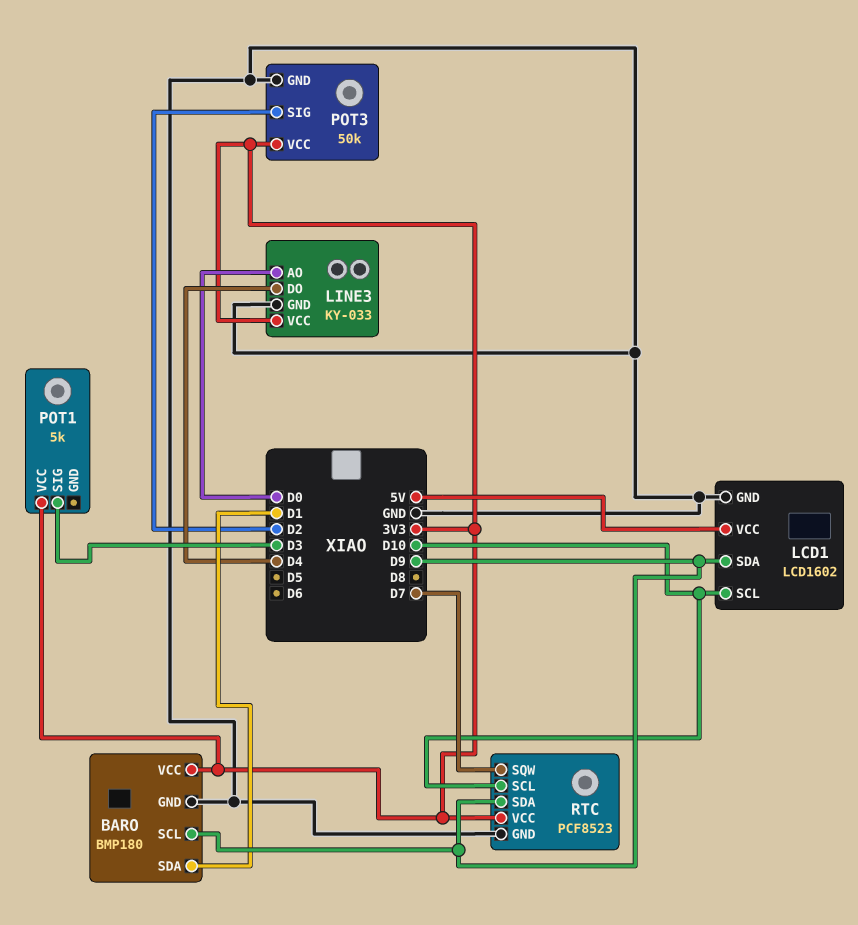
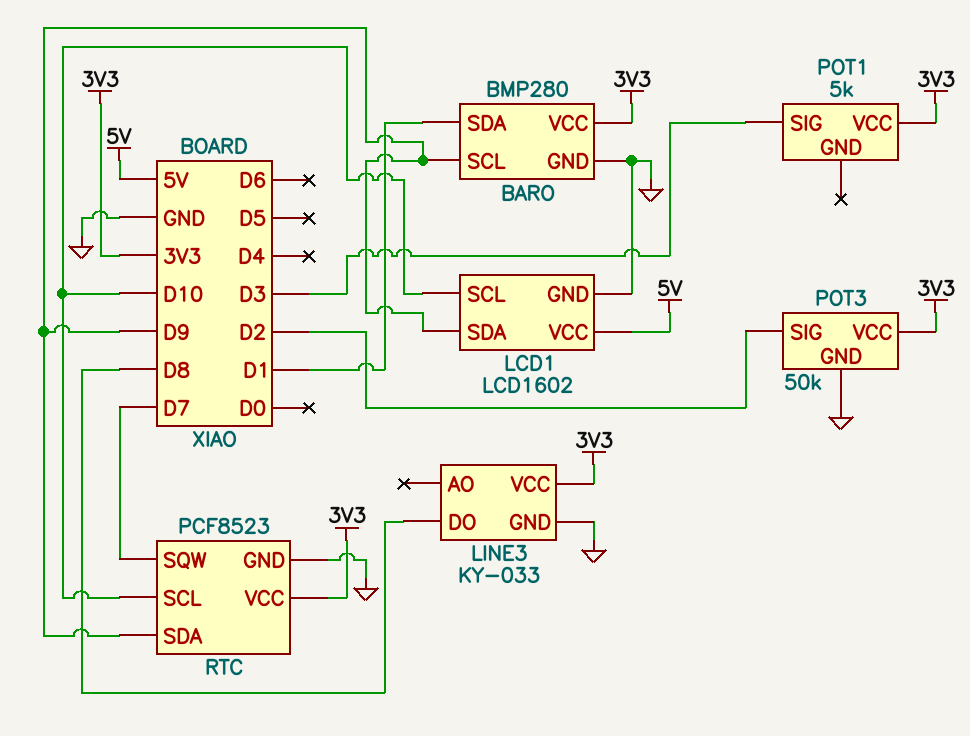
BARO: BMP180 -> BMP280
LINE3 pin AO: D0 -> none
LINE3 pin DO: D4 -> D8

